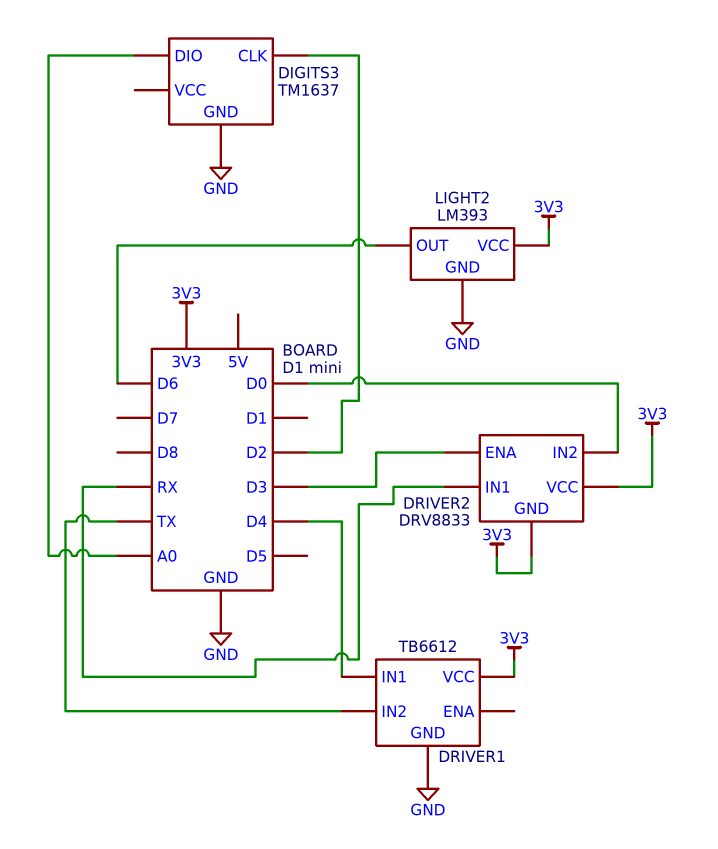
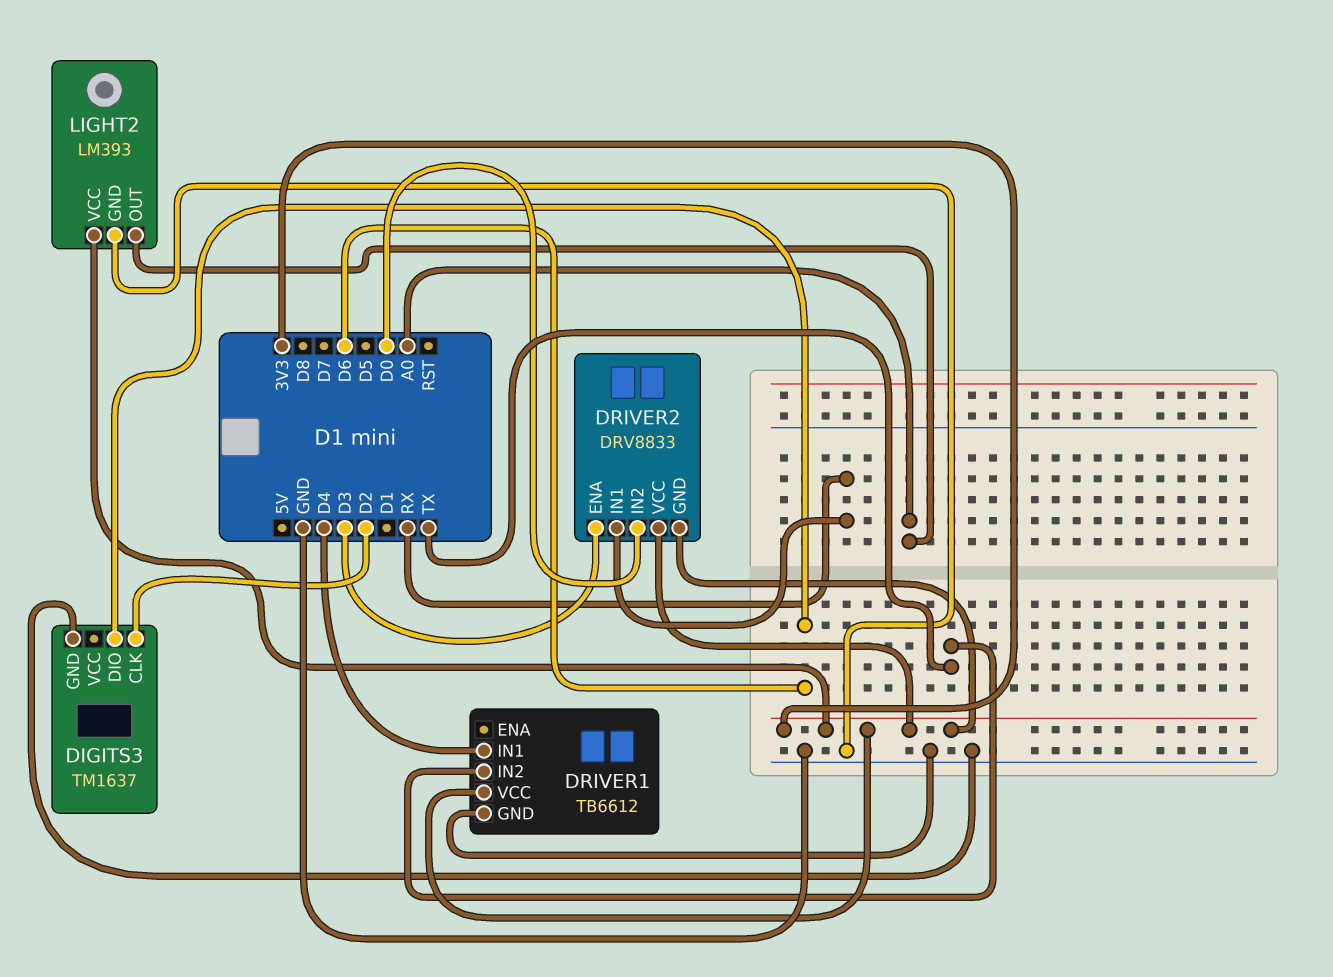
DIGITS3 pin DIO: A0 -> D6
LIGHT2 pin OUT: D6 -> A0

